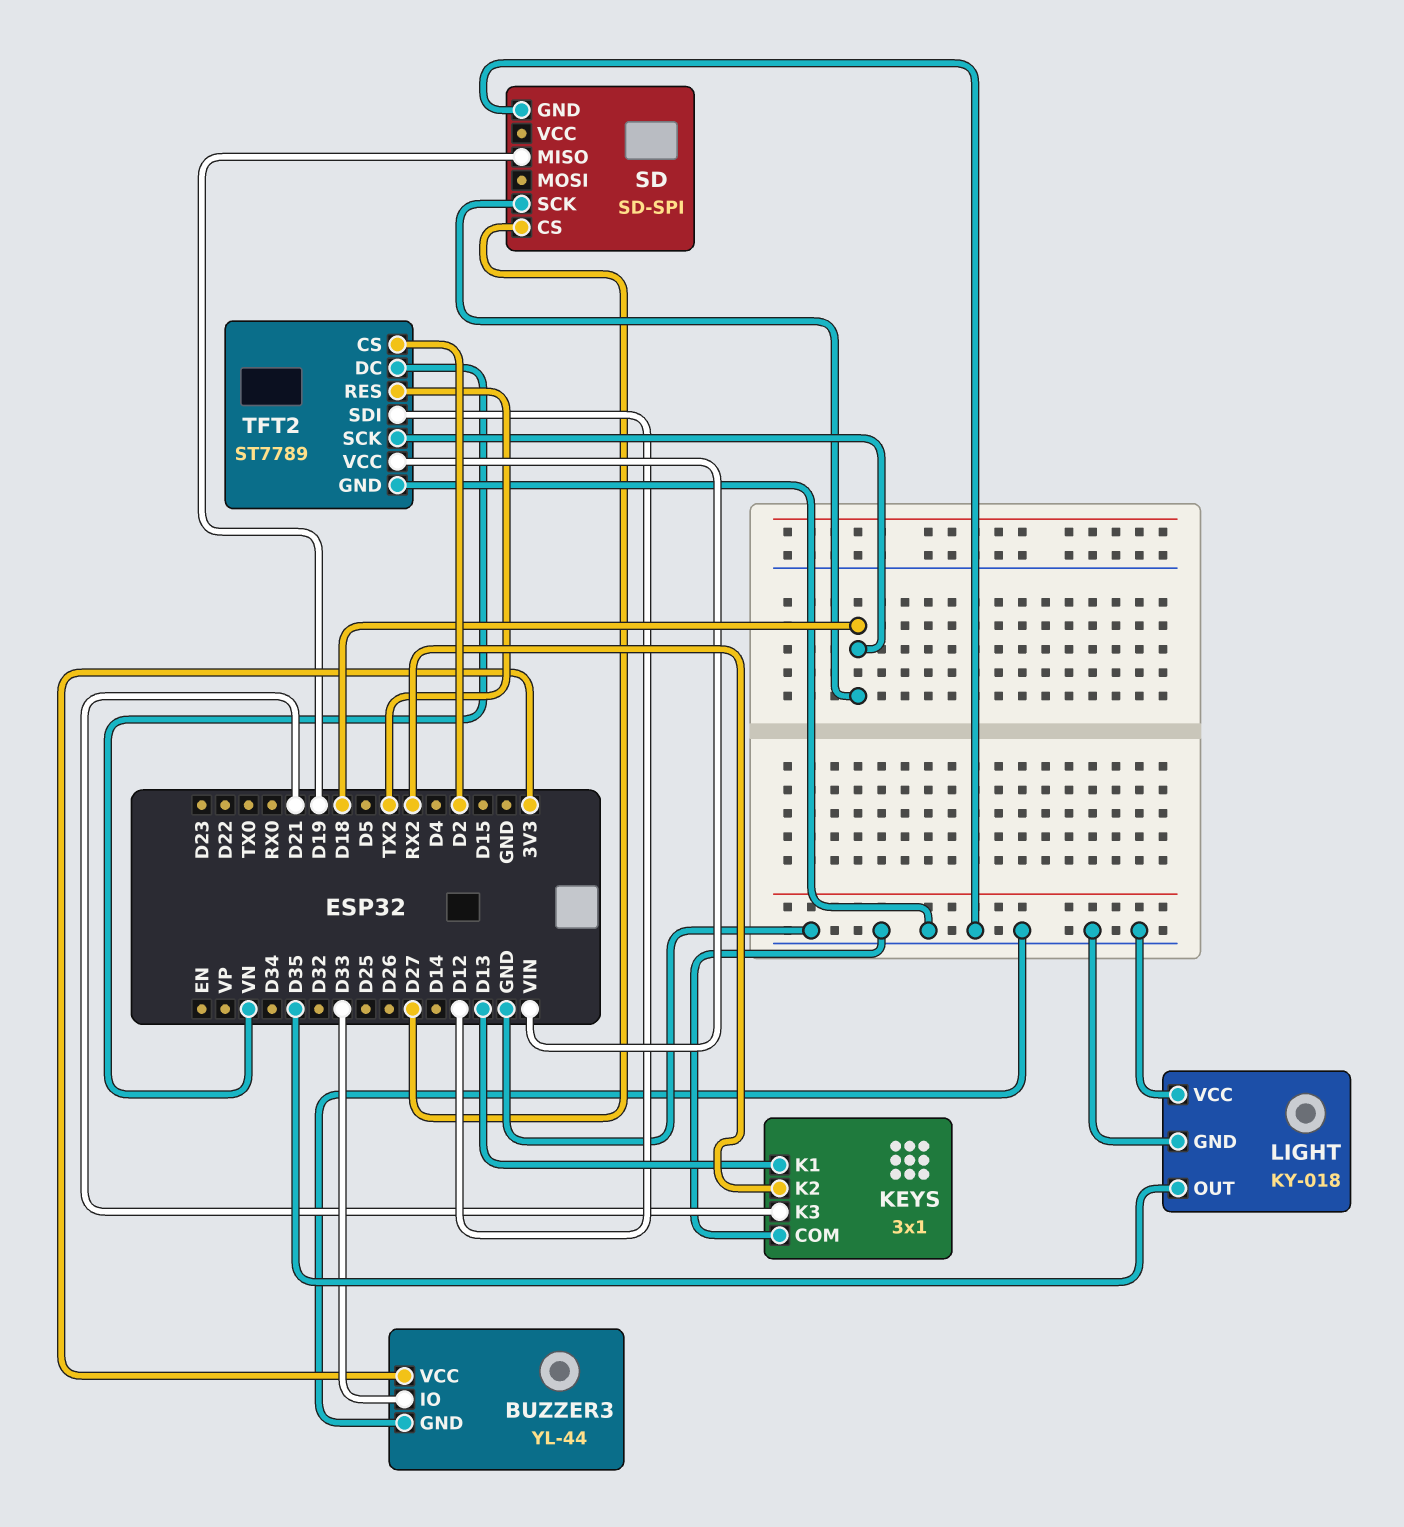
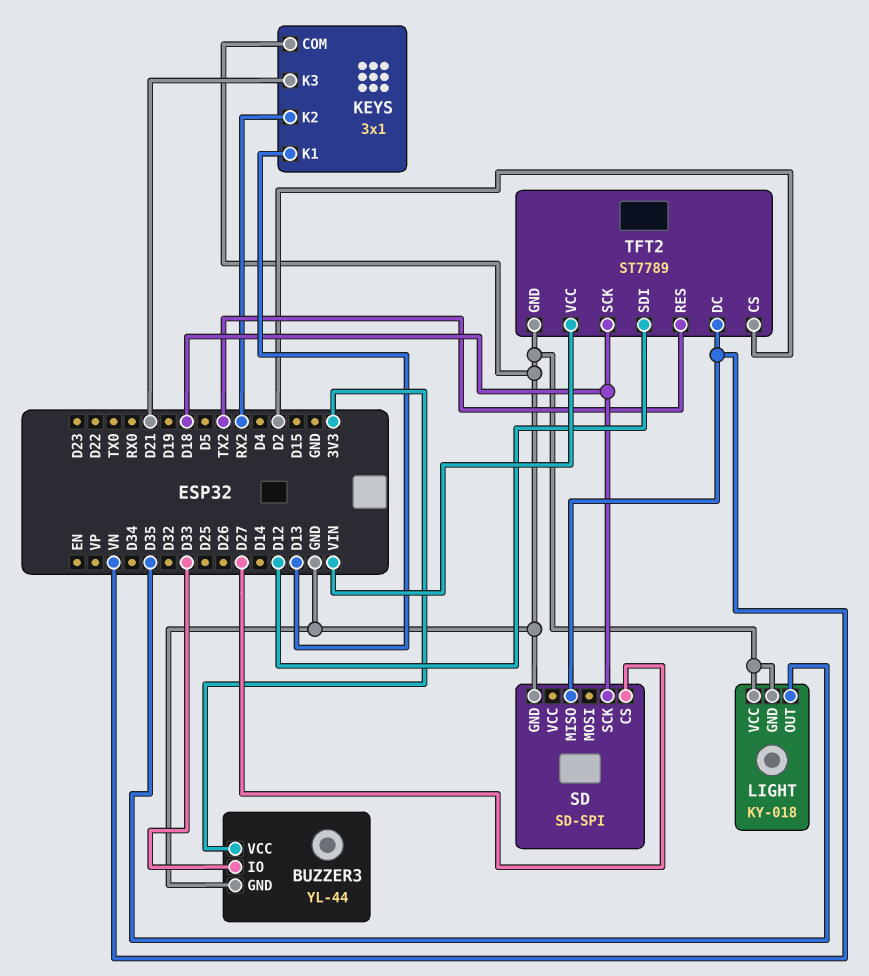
SD pin MISO: D19 -> VN

